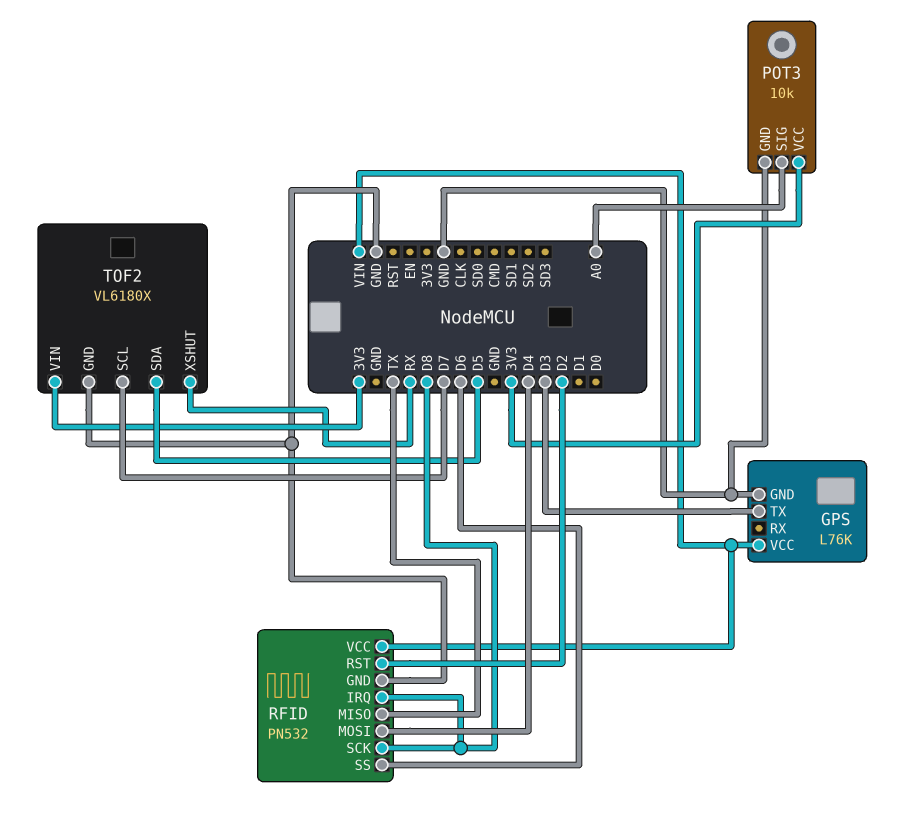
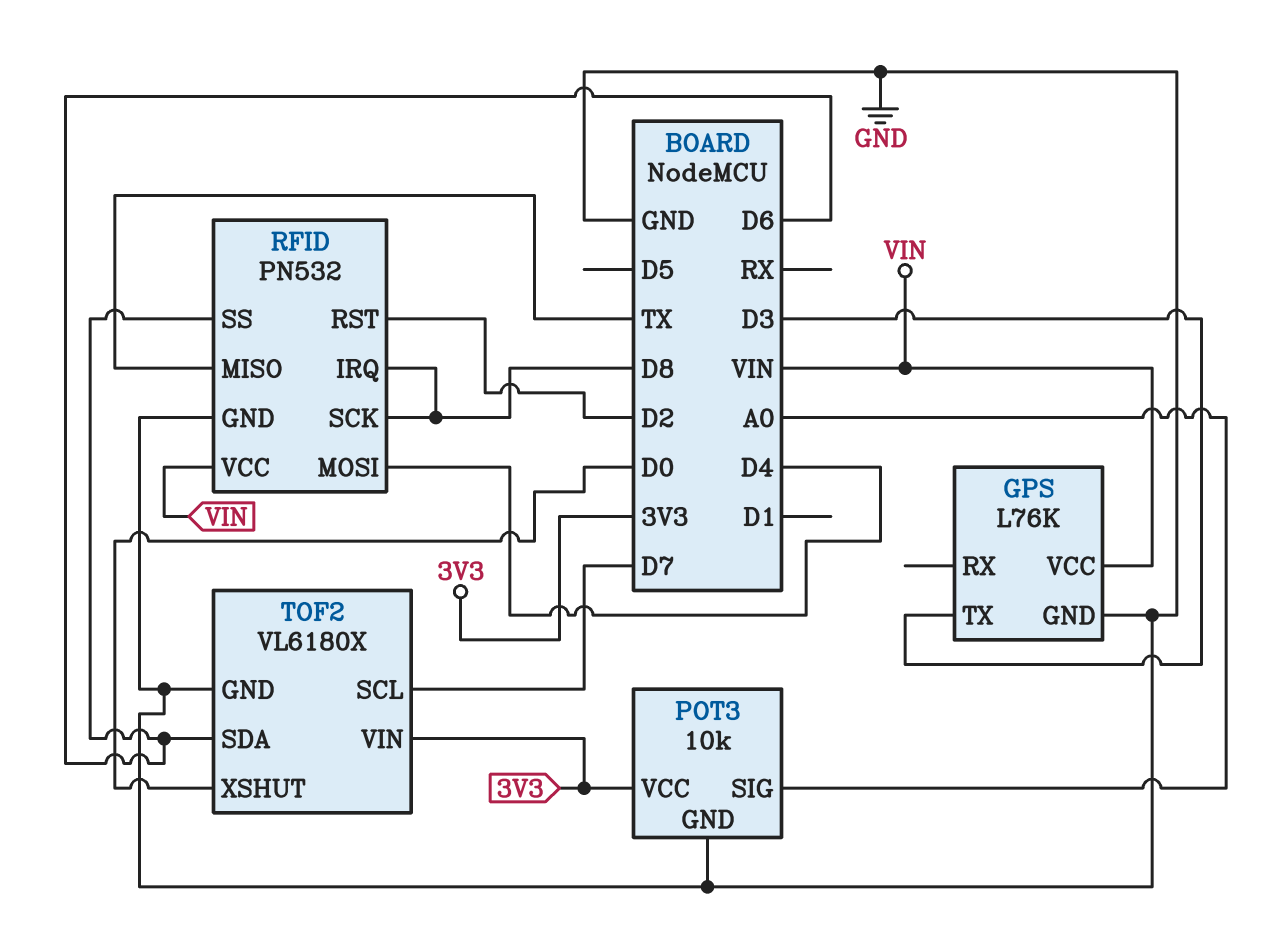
TOF2 pin SDA: D5 -> D6
TOF2 pin XSHUT: RX -> D0

